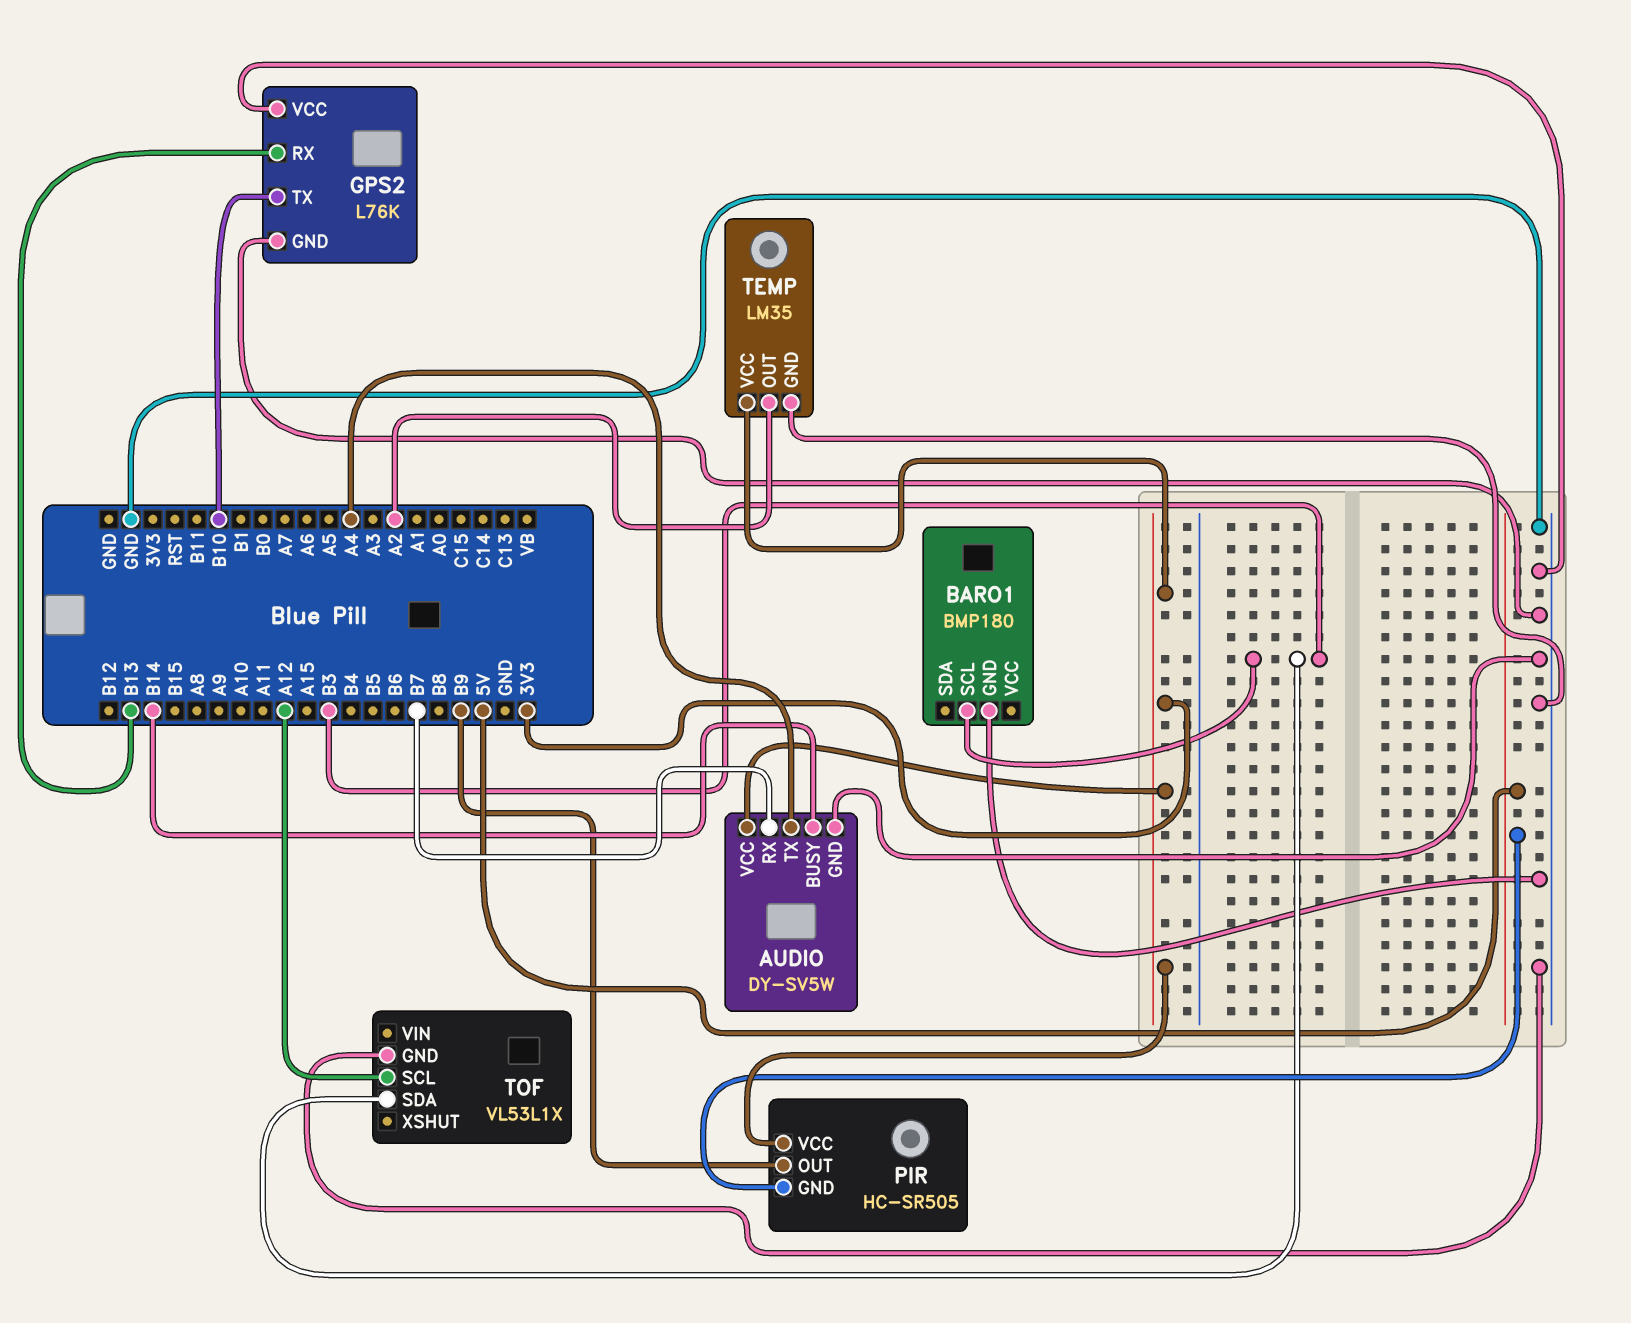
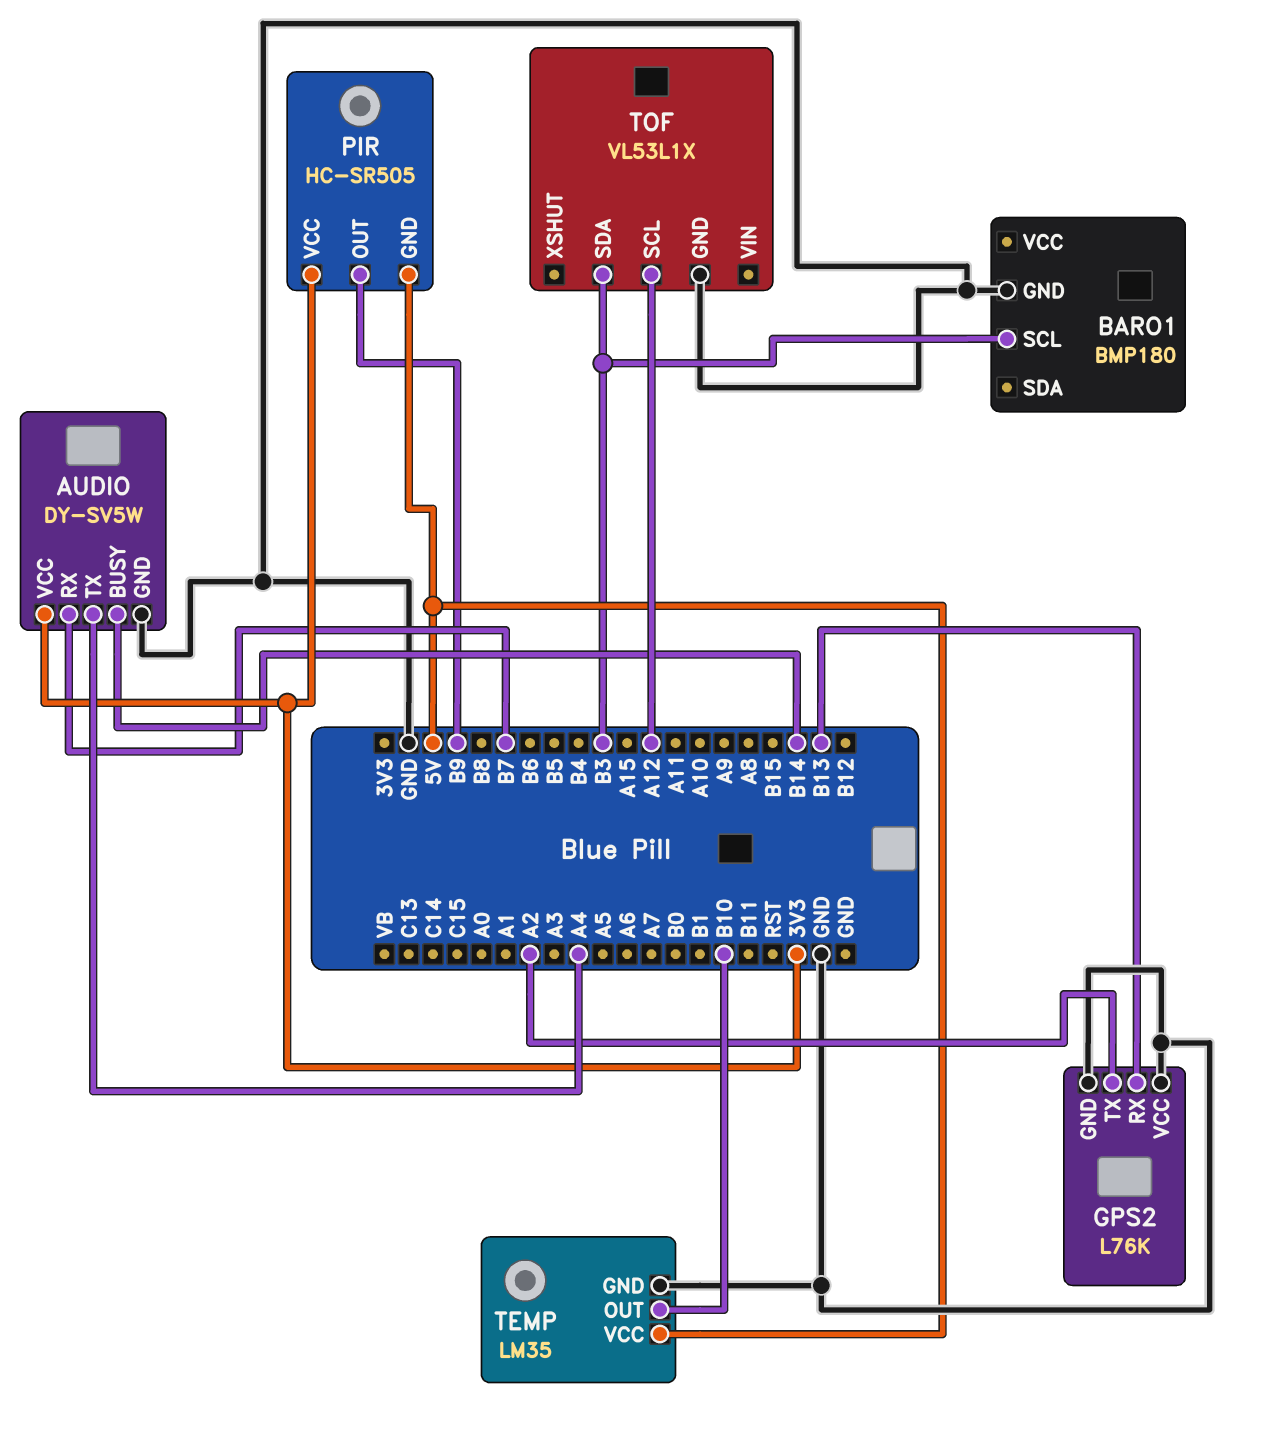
GPS2 pin TX: B10 -> A2
TEMP pin OUT: A2 -> B10
TEMP pin VCC: 3V3 -> 5V

